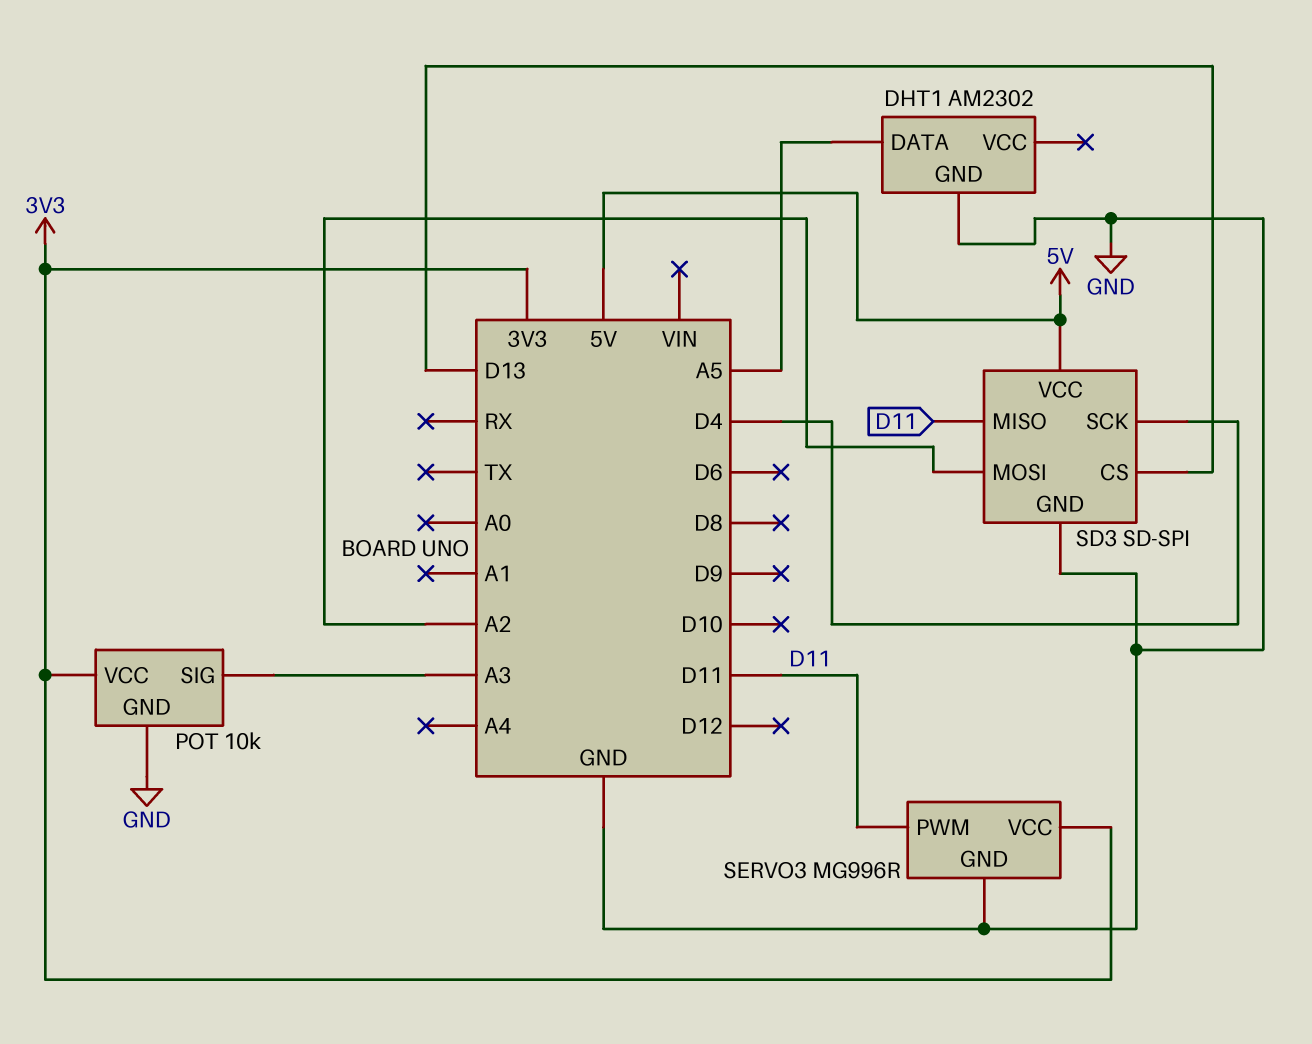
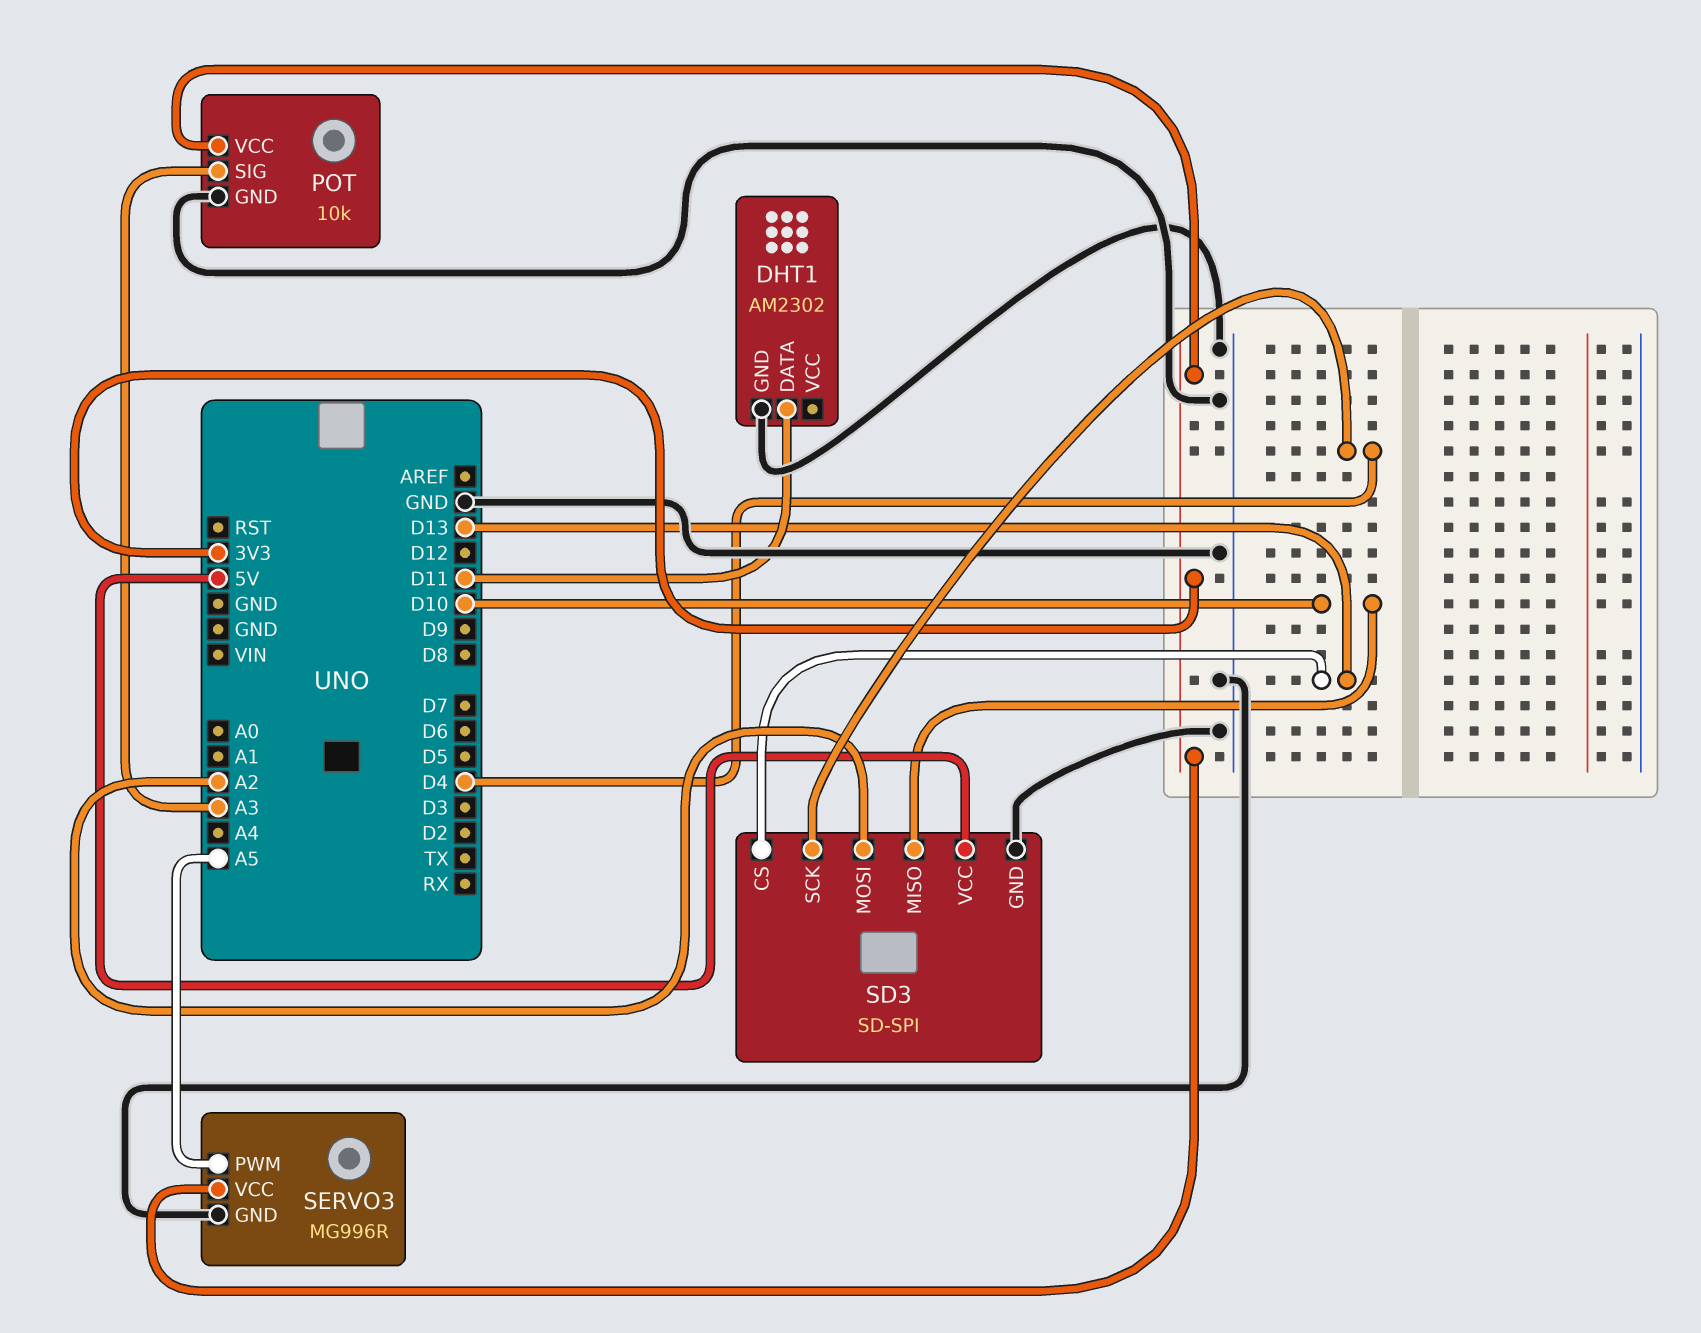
DHT1 pin DATA: A5 -> D11
SD3 pin MISO: D11 -> D10
SERVO3 pin PWM: D11 -> A5

